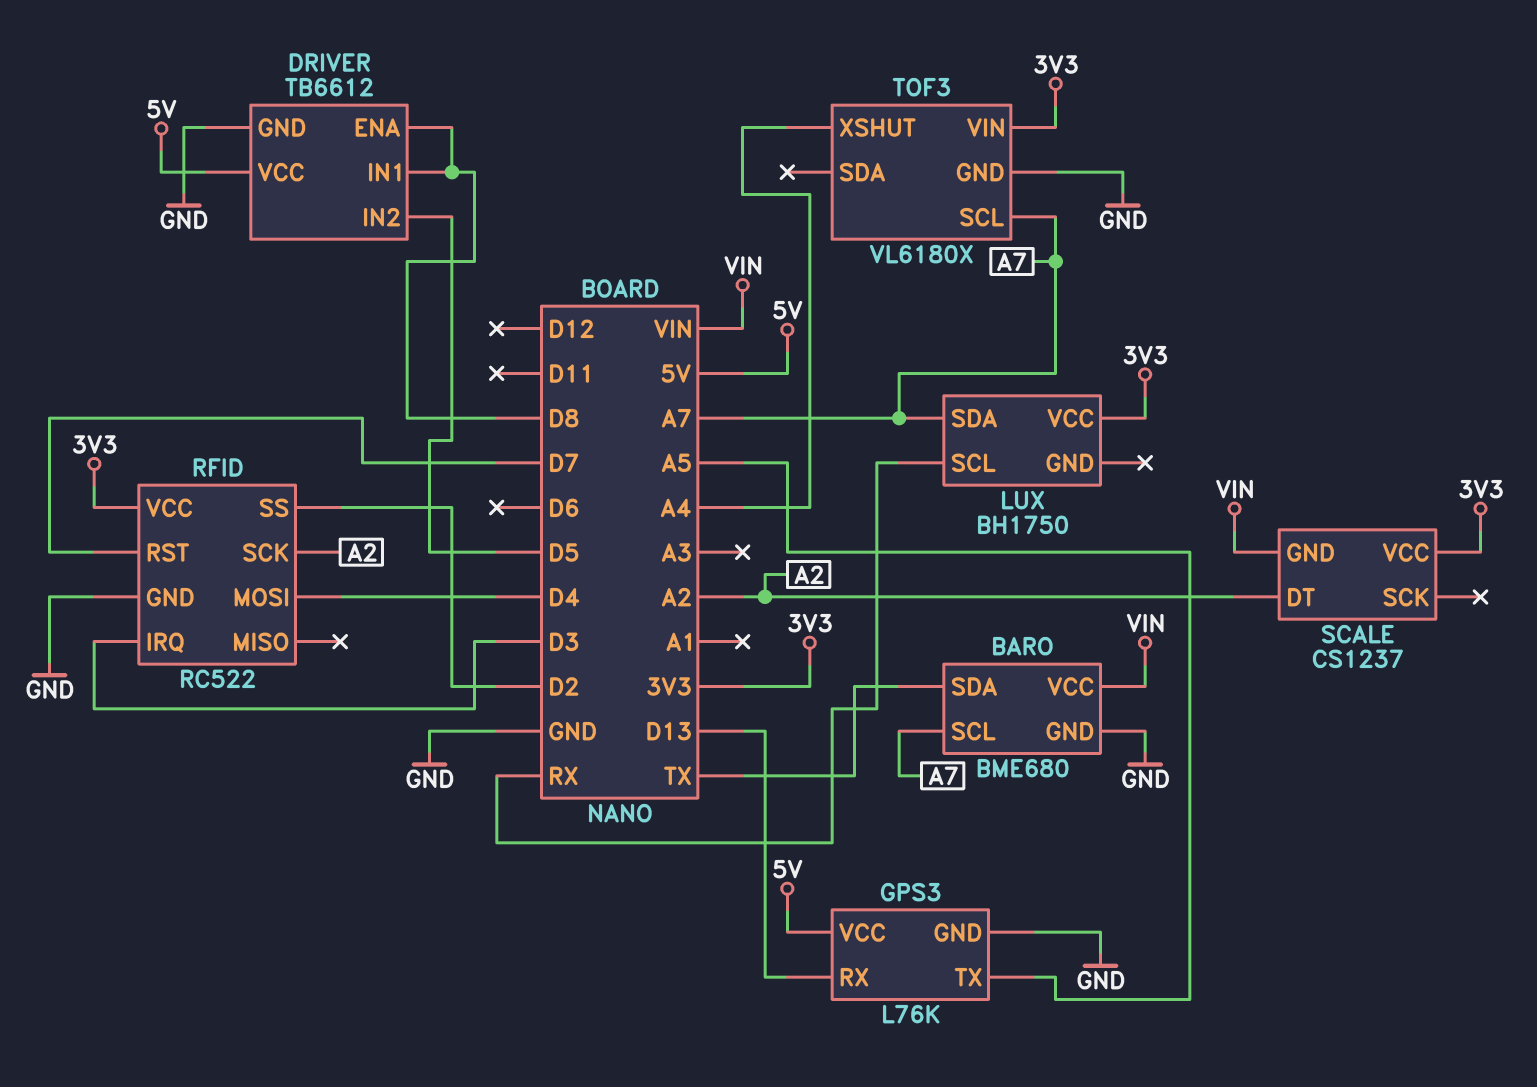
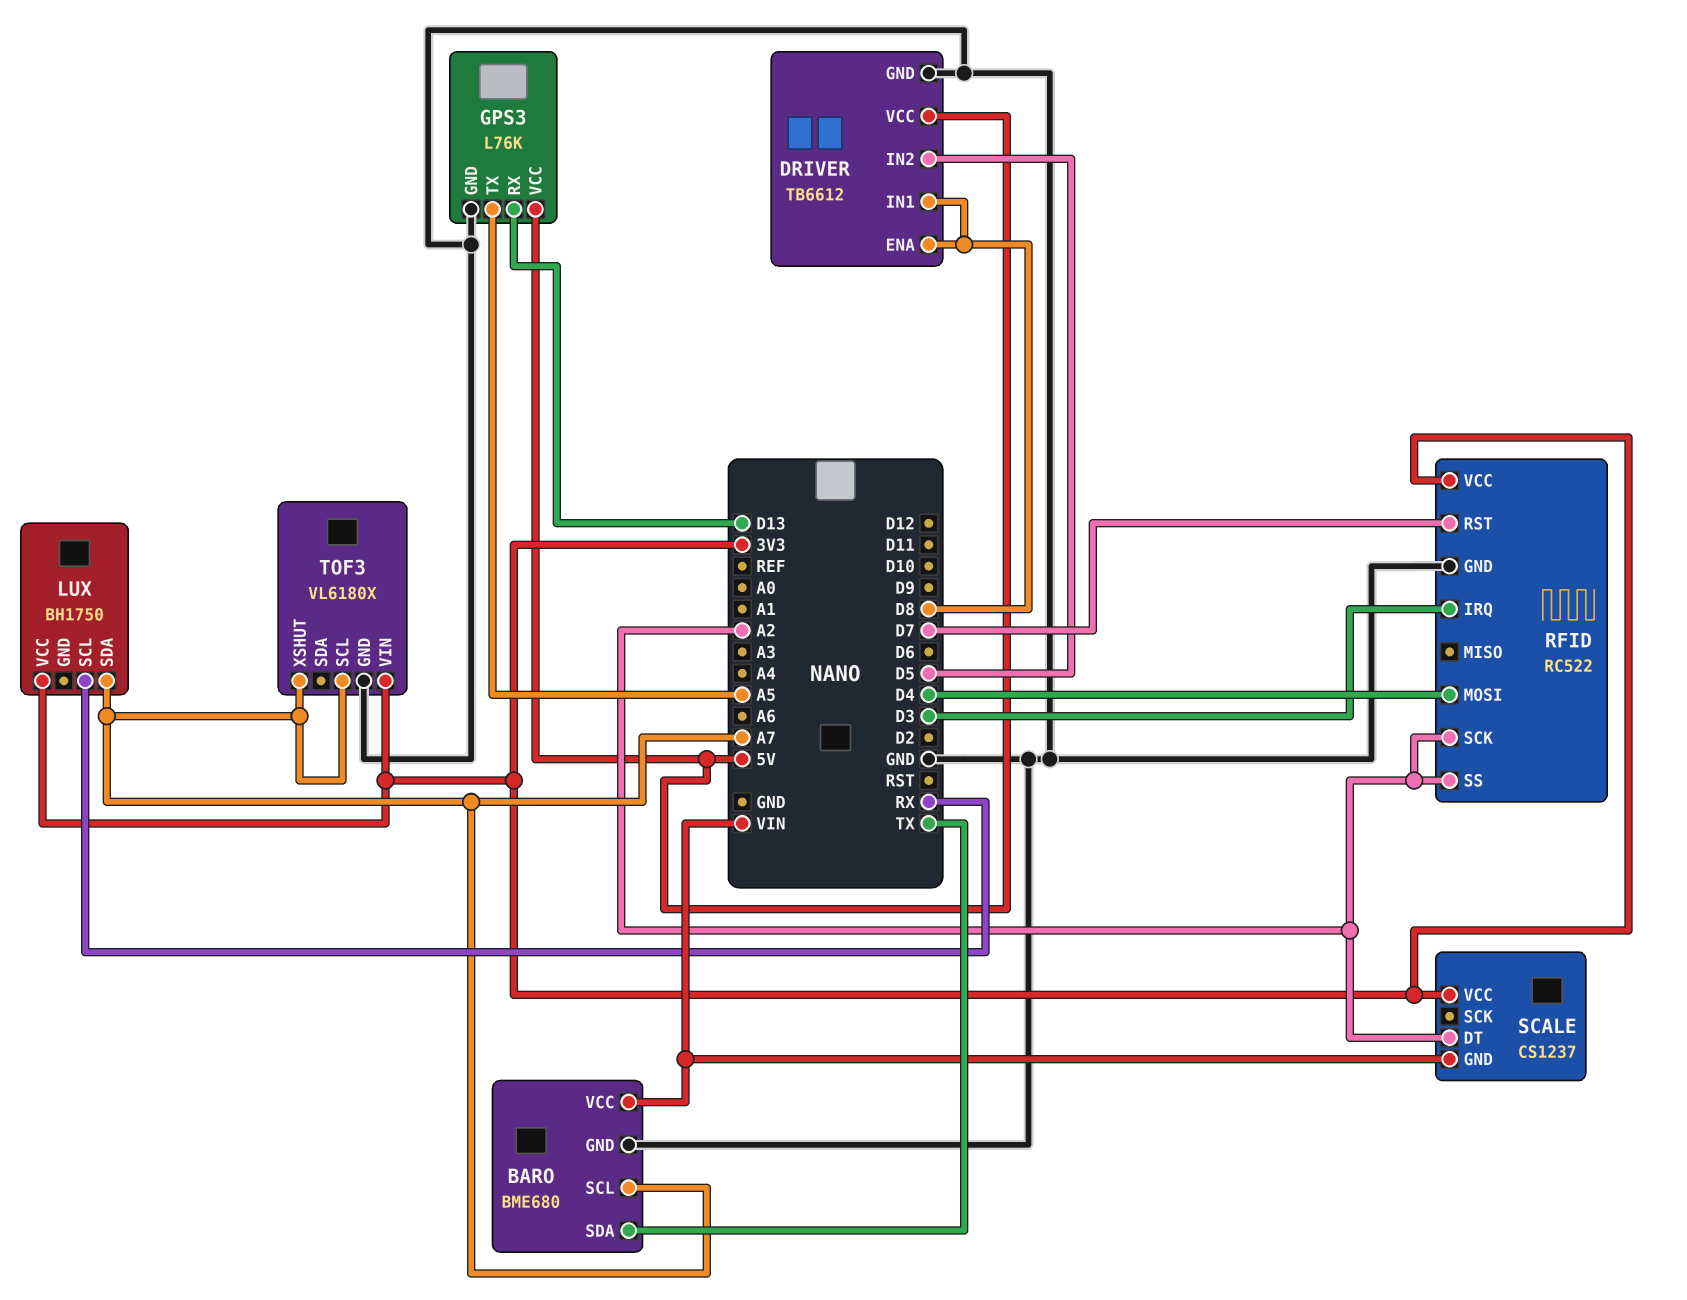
RFID pin SS: D2 -> A2
TOF3 pin XSHUT: A4 -> A7

